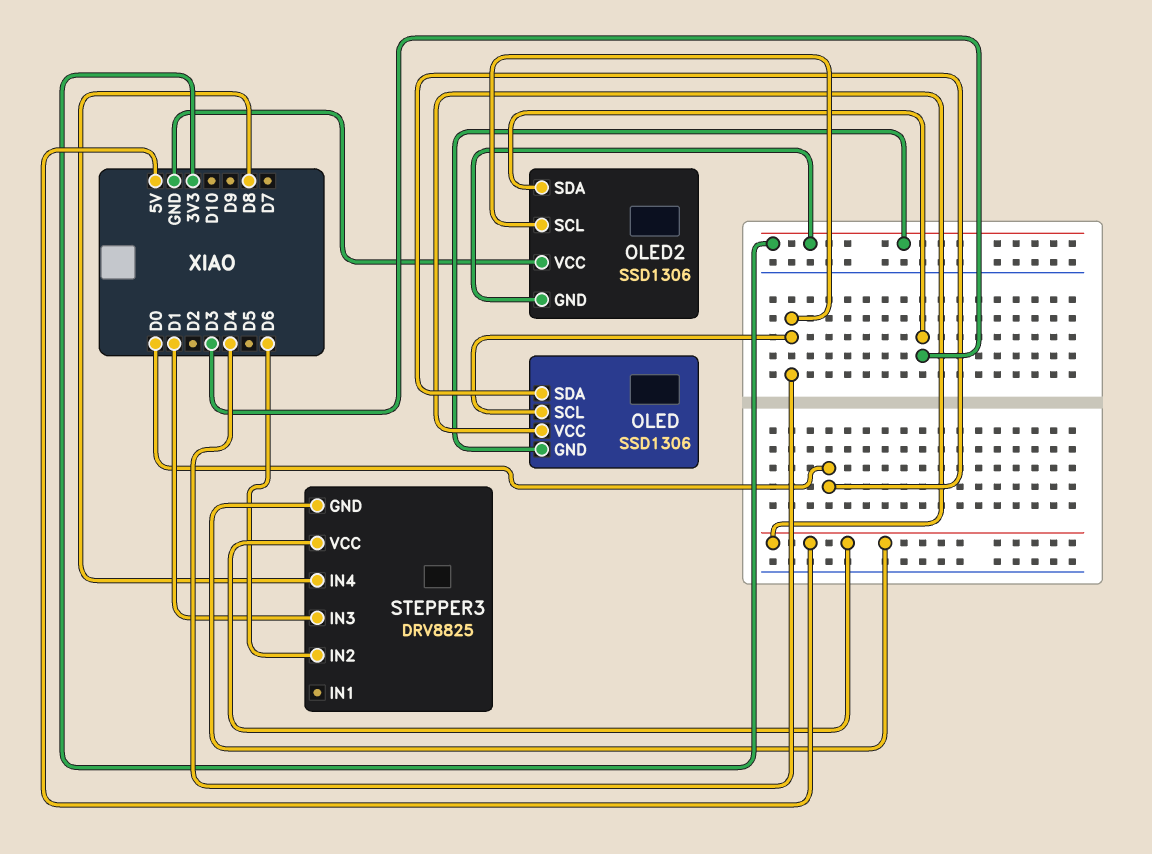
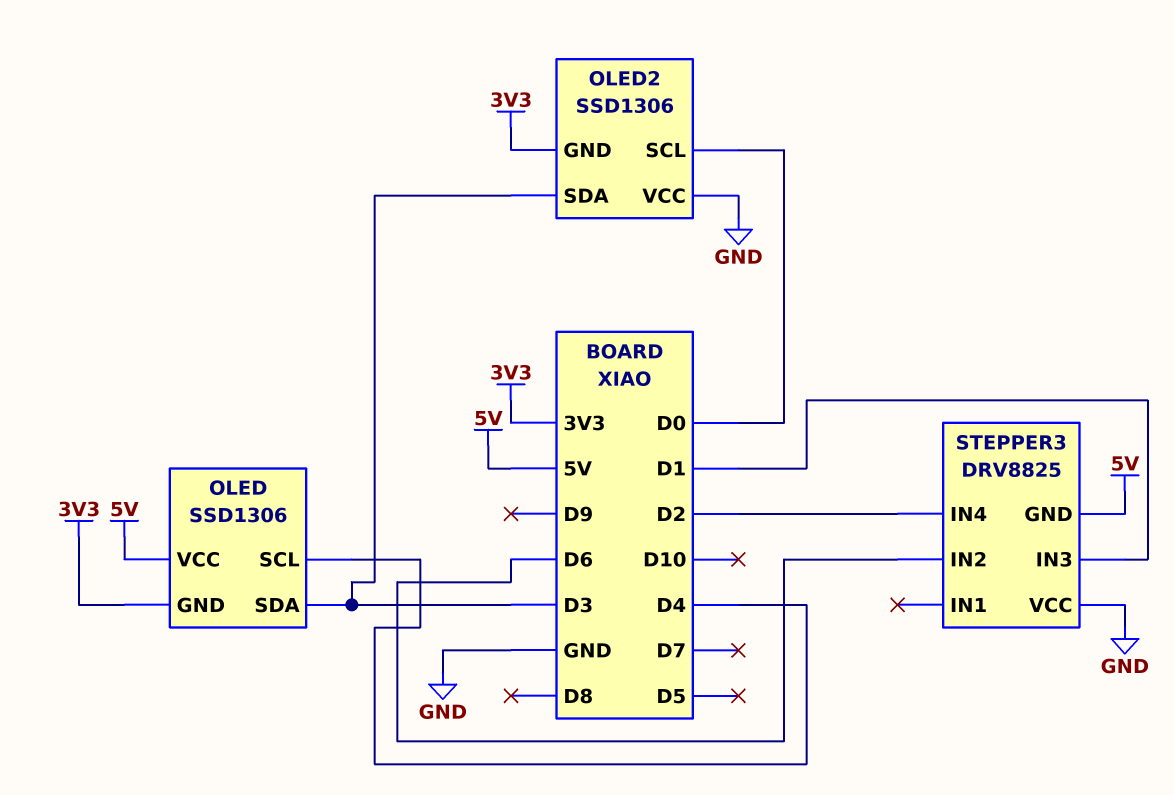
OLED pin SDA: D0 -> D3
OLED2 pin SCL: D4 -> D0
STEPPER3 pin IN4: D8 -> D2
STEPPER3 pin VCC: 5V -> GND

